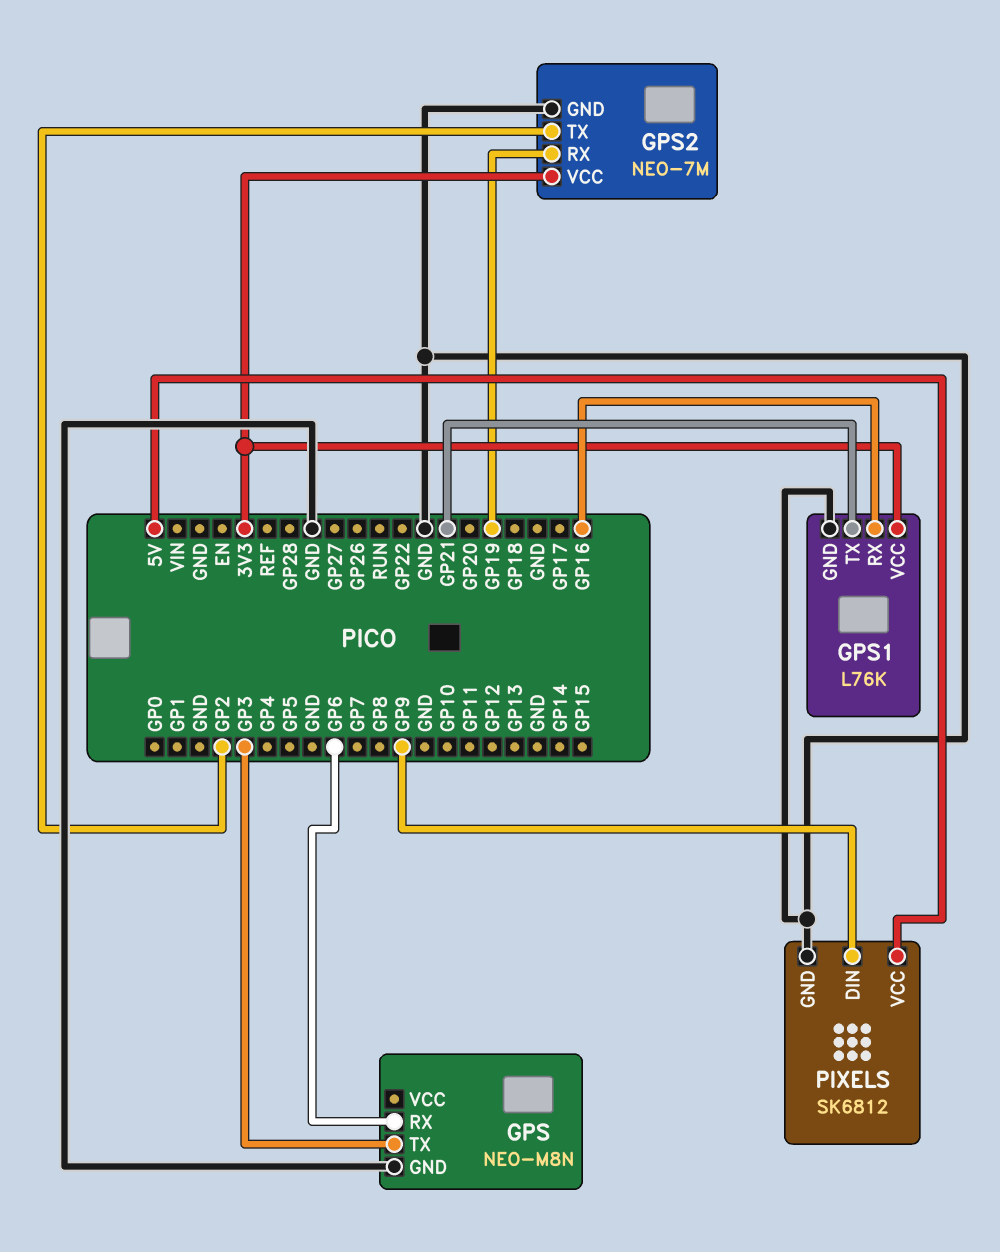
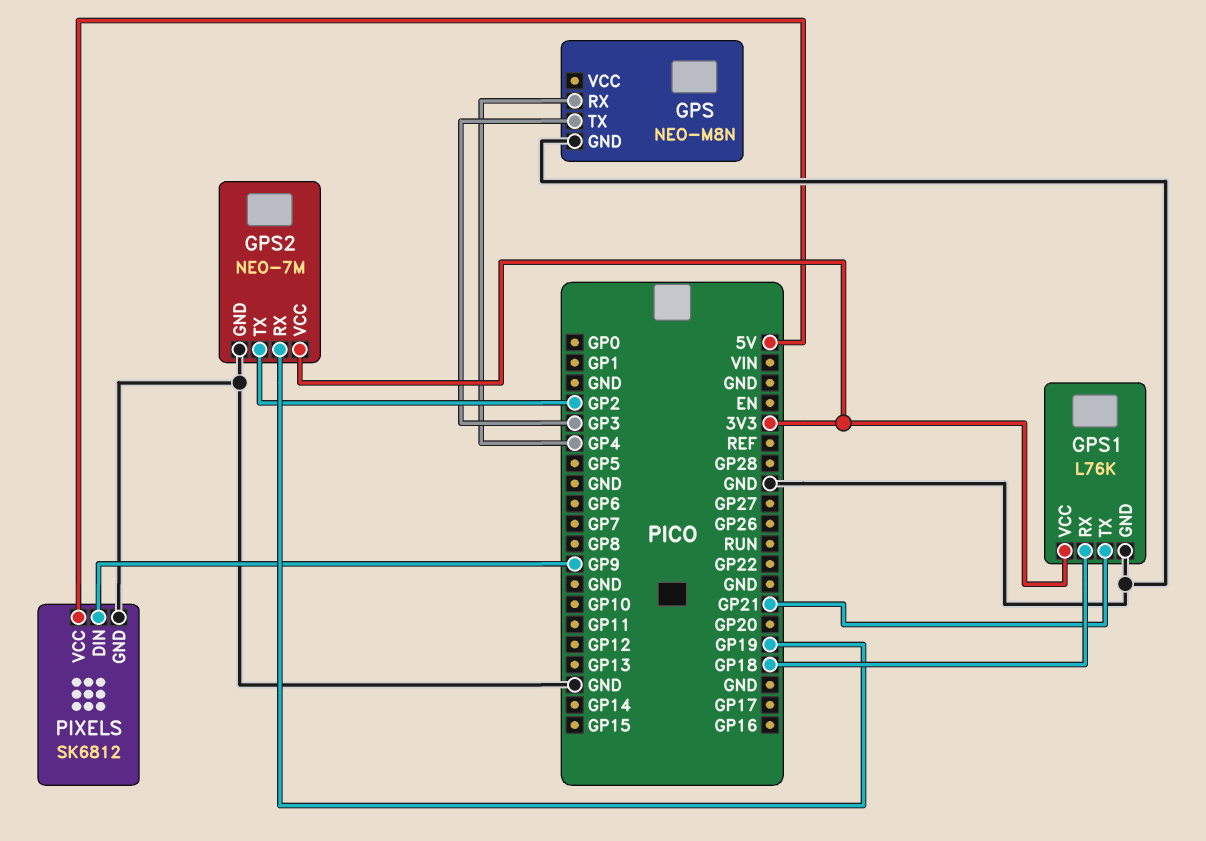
GPS pin RX: GP6 -> GP4
GPS1 pin RX: GP16 -> GP18

